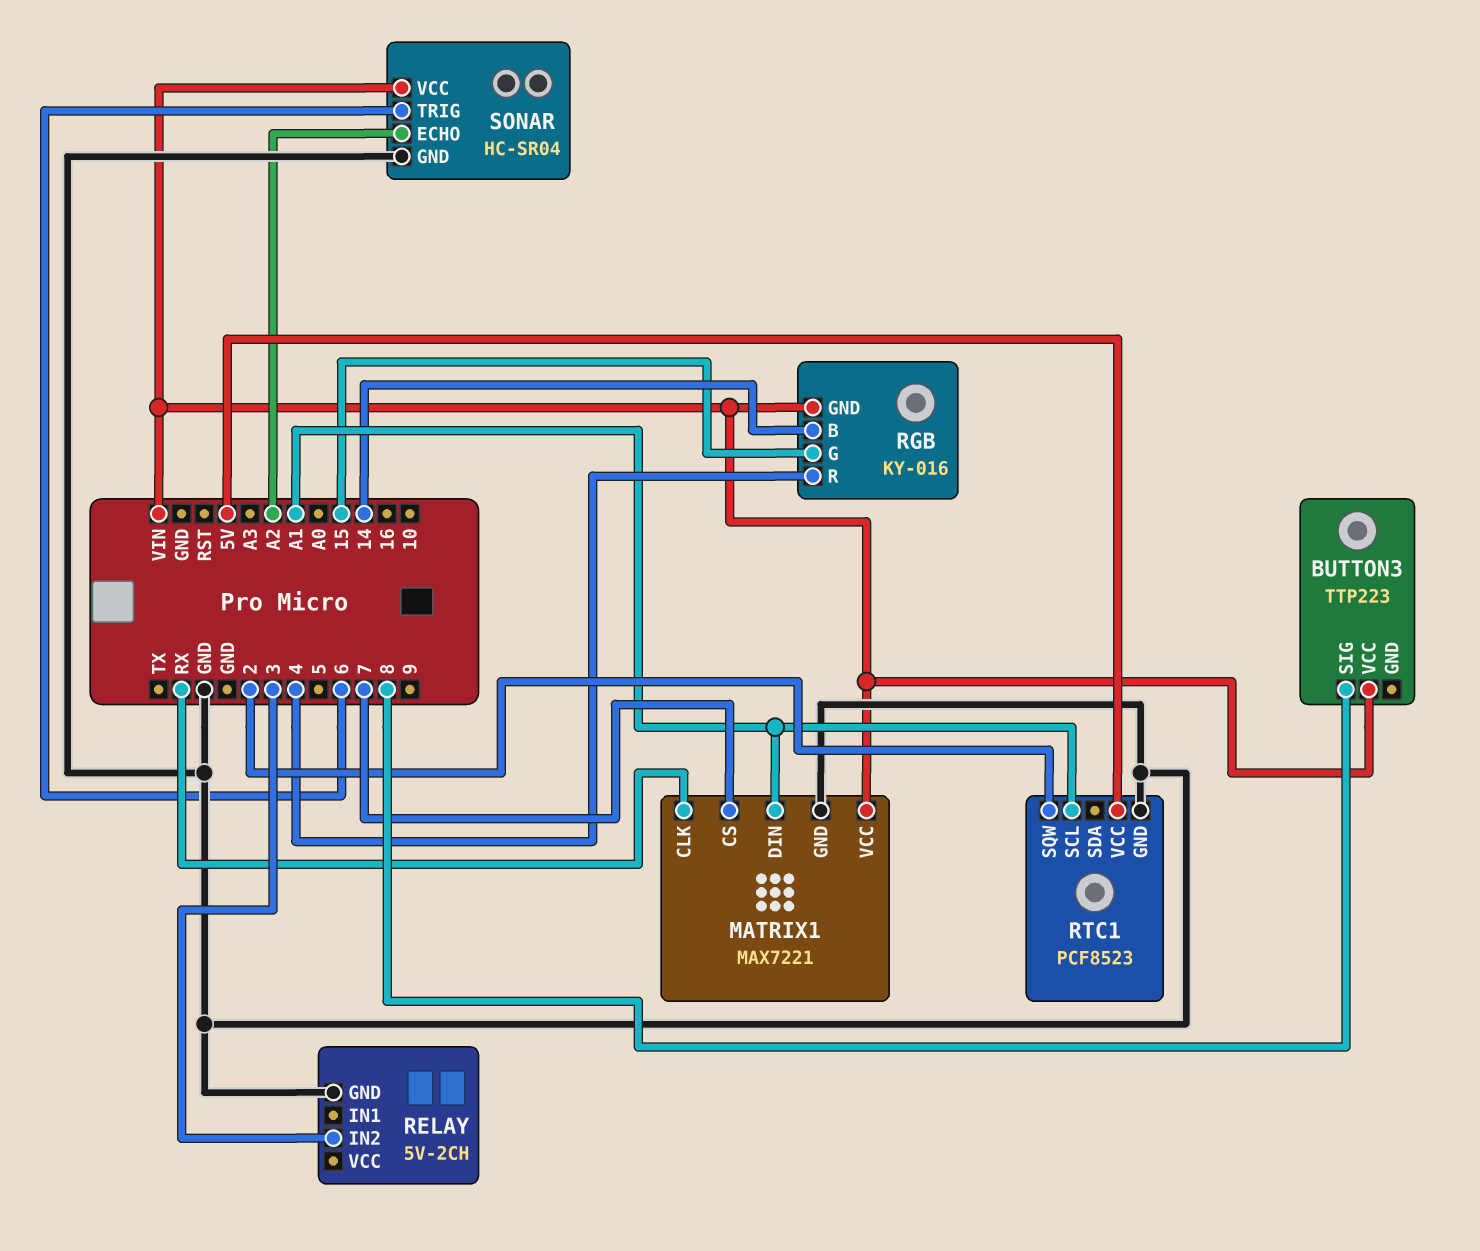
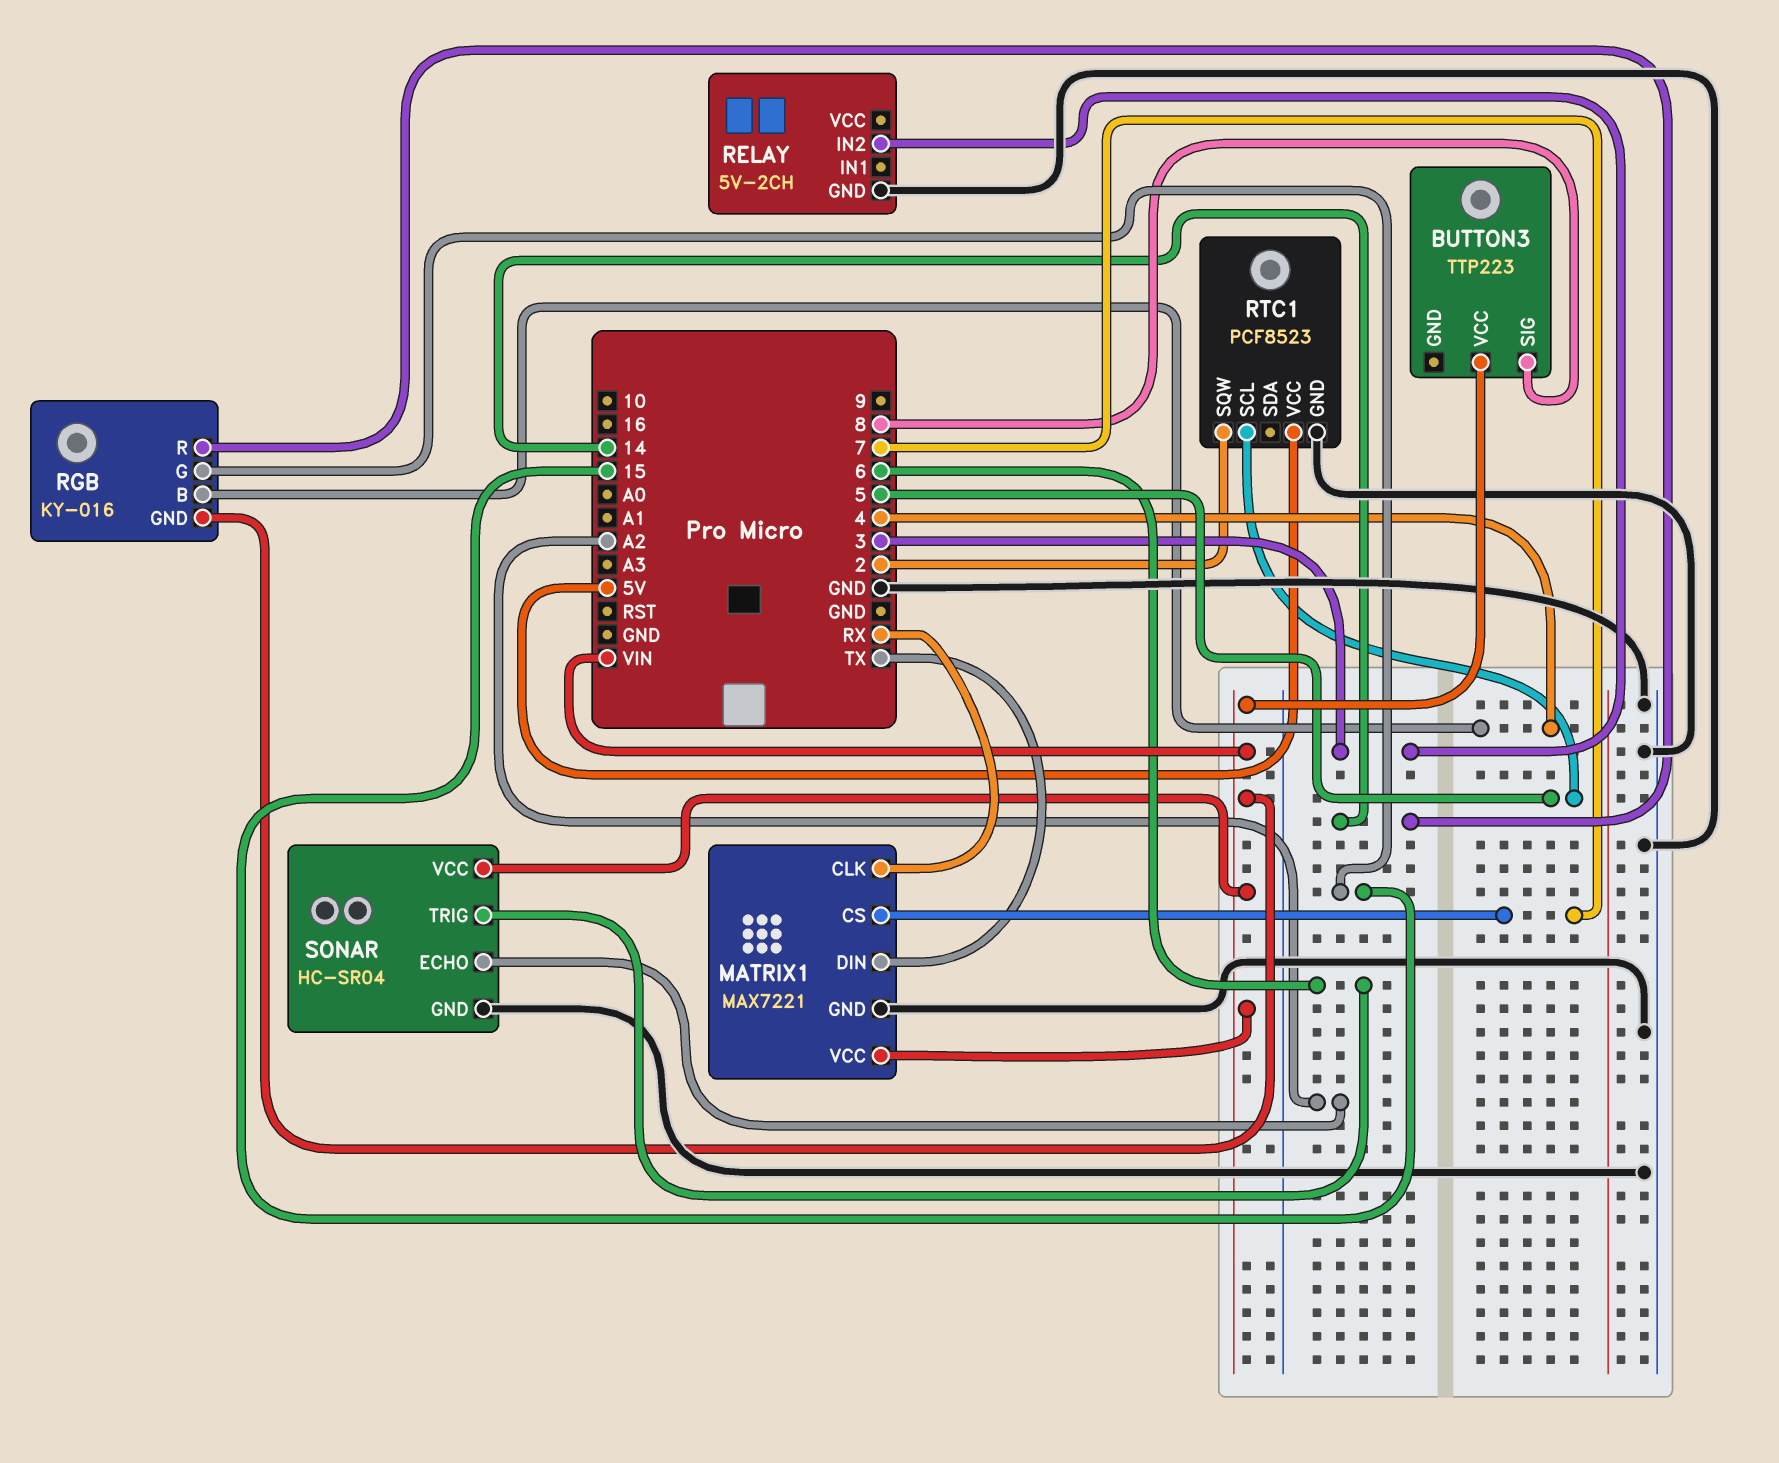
MATRIX1 pin DIN: A1 -> TX
RGB pin B: 14 -> 4
RGB pin R: 4 -> 14
RTC1 pin SCL: A1 -> 5

